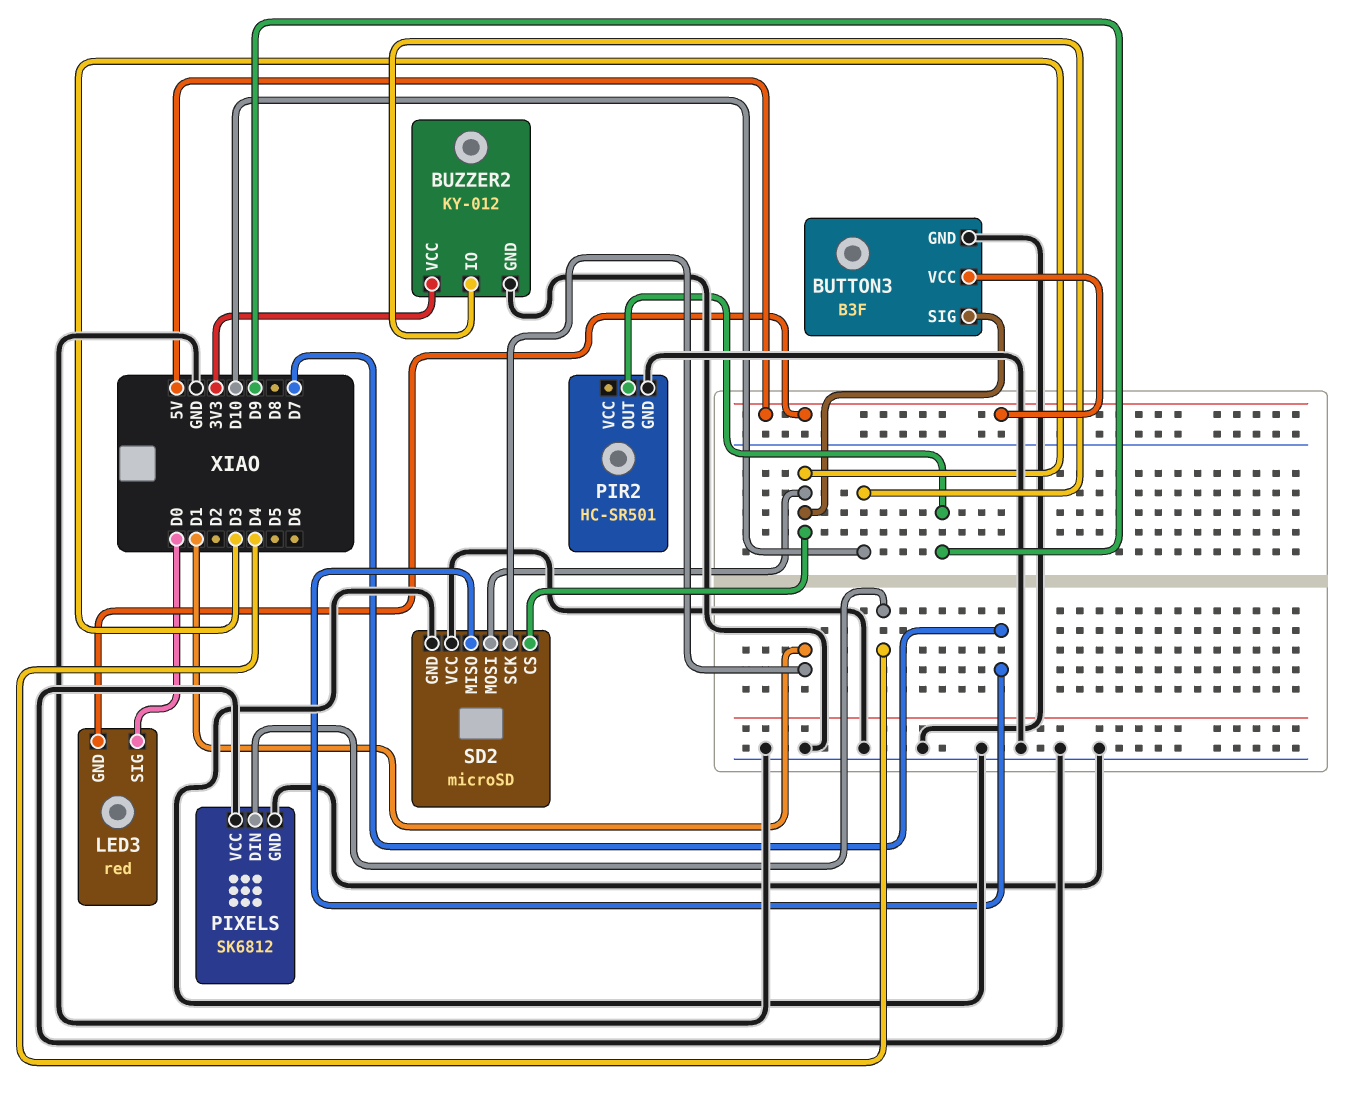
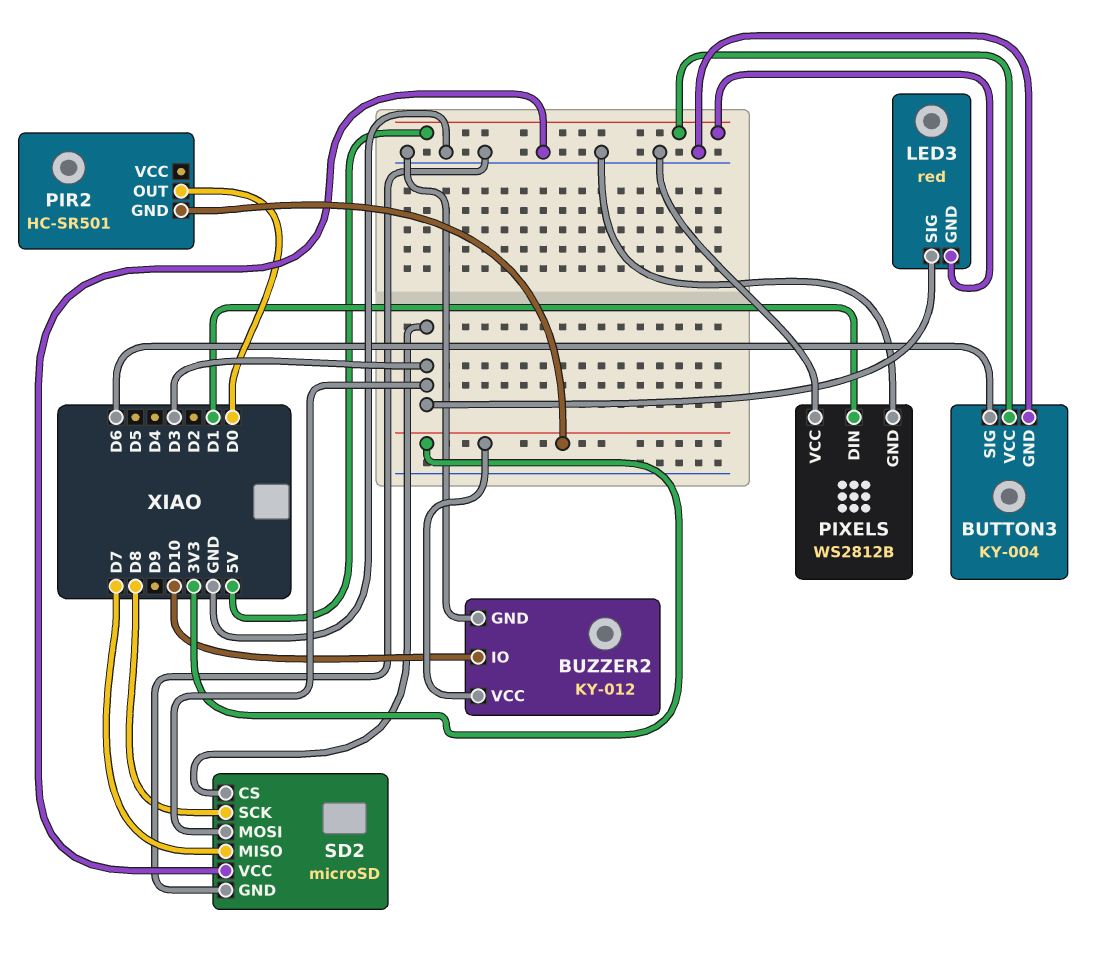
BUTTON3: B3F -> KY-004
BUTTON3 pin SIG: D3 -> D6
LED3 pin SIG: D0 -> D3
PIR2 pin GND: GND -> 3V3
PIR2 pin OUT: D9 -> D0
PIXELS: SK6812 -> WS2812B
PIXELS pin DIN: D4 -> D1
SD2 pin SCK: D1 -> D8

